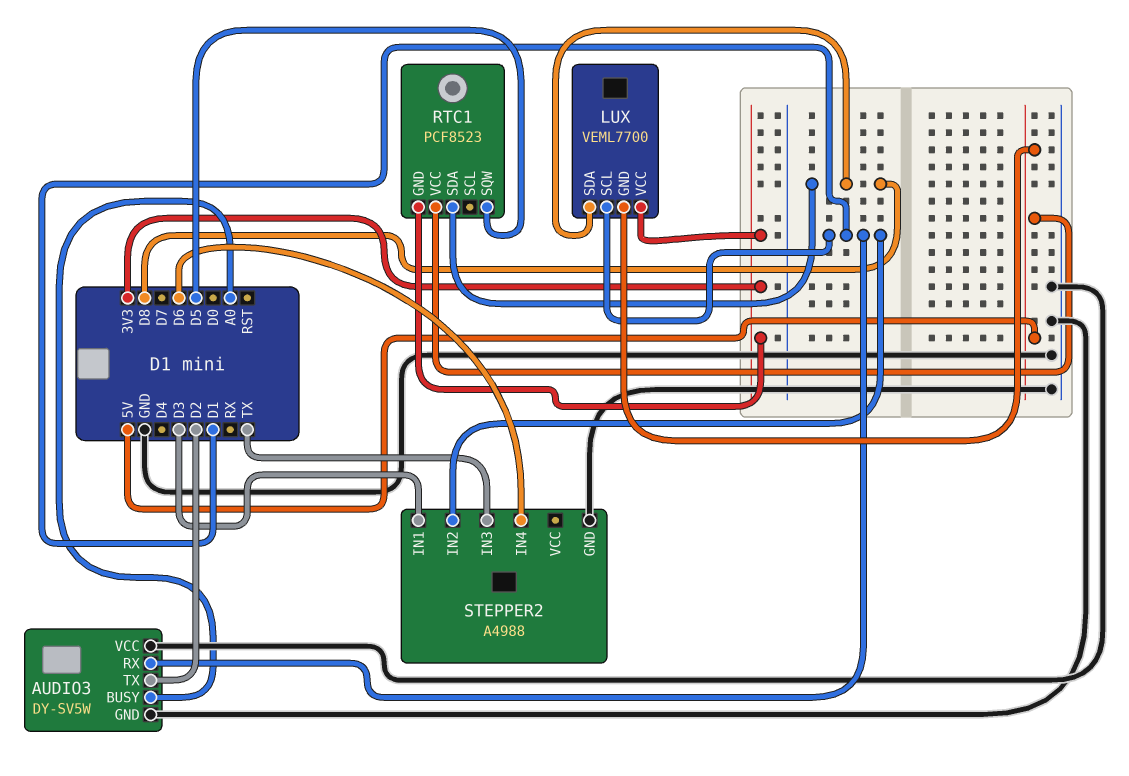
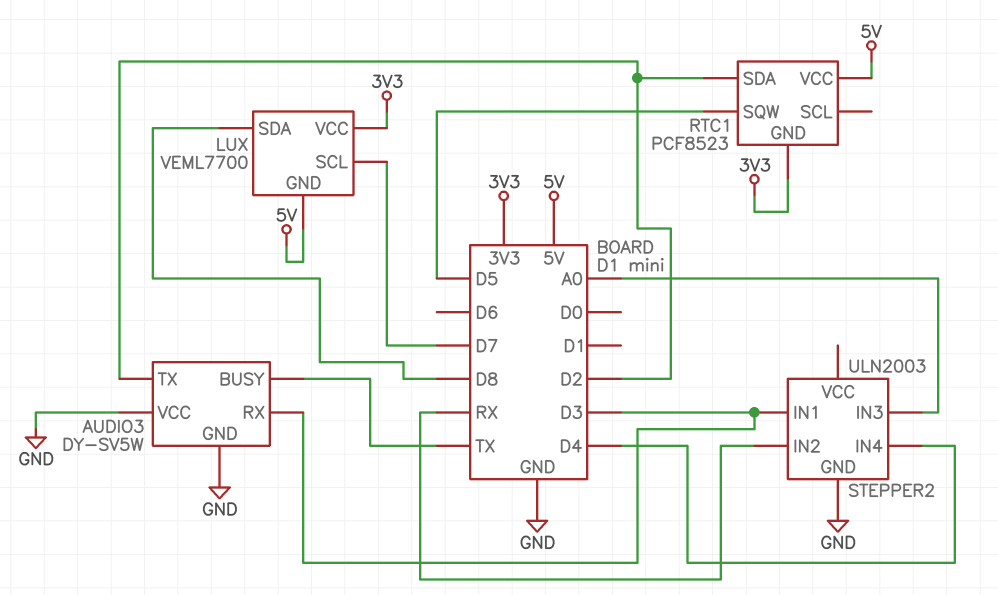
AUDIO3 pin BUSY: A0 -> TX
AUDIO3 pin RX: D1 -> D3
LUX pin SCL: D1 -> D7
RTC1 pin SDA: D8 -> D2
STEPPER2: A4988 -> ULN2003
STEPPER2 pin IN2: D1 -> RX
STEPPER2 pin IN3: TX -> A0
STEPPER2 pin IN4: D6 -> D4

